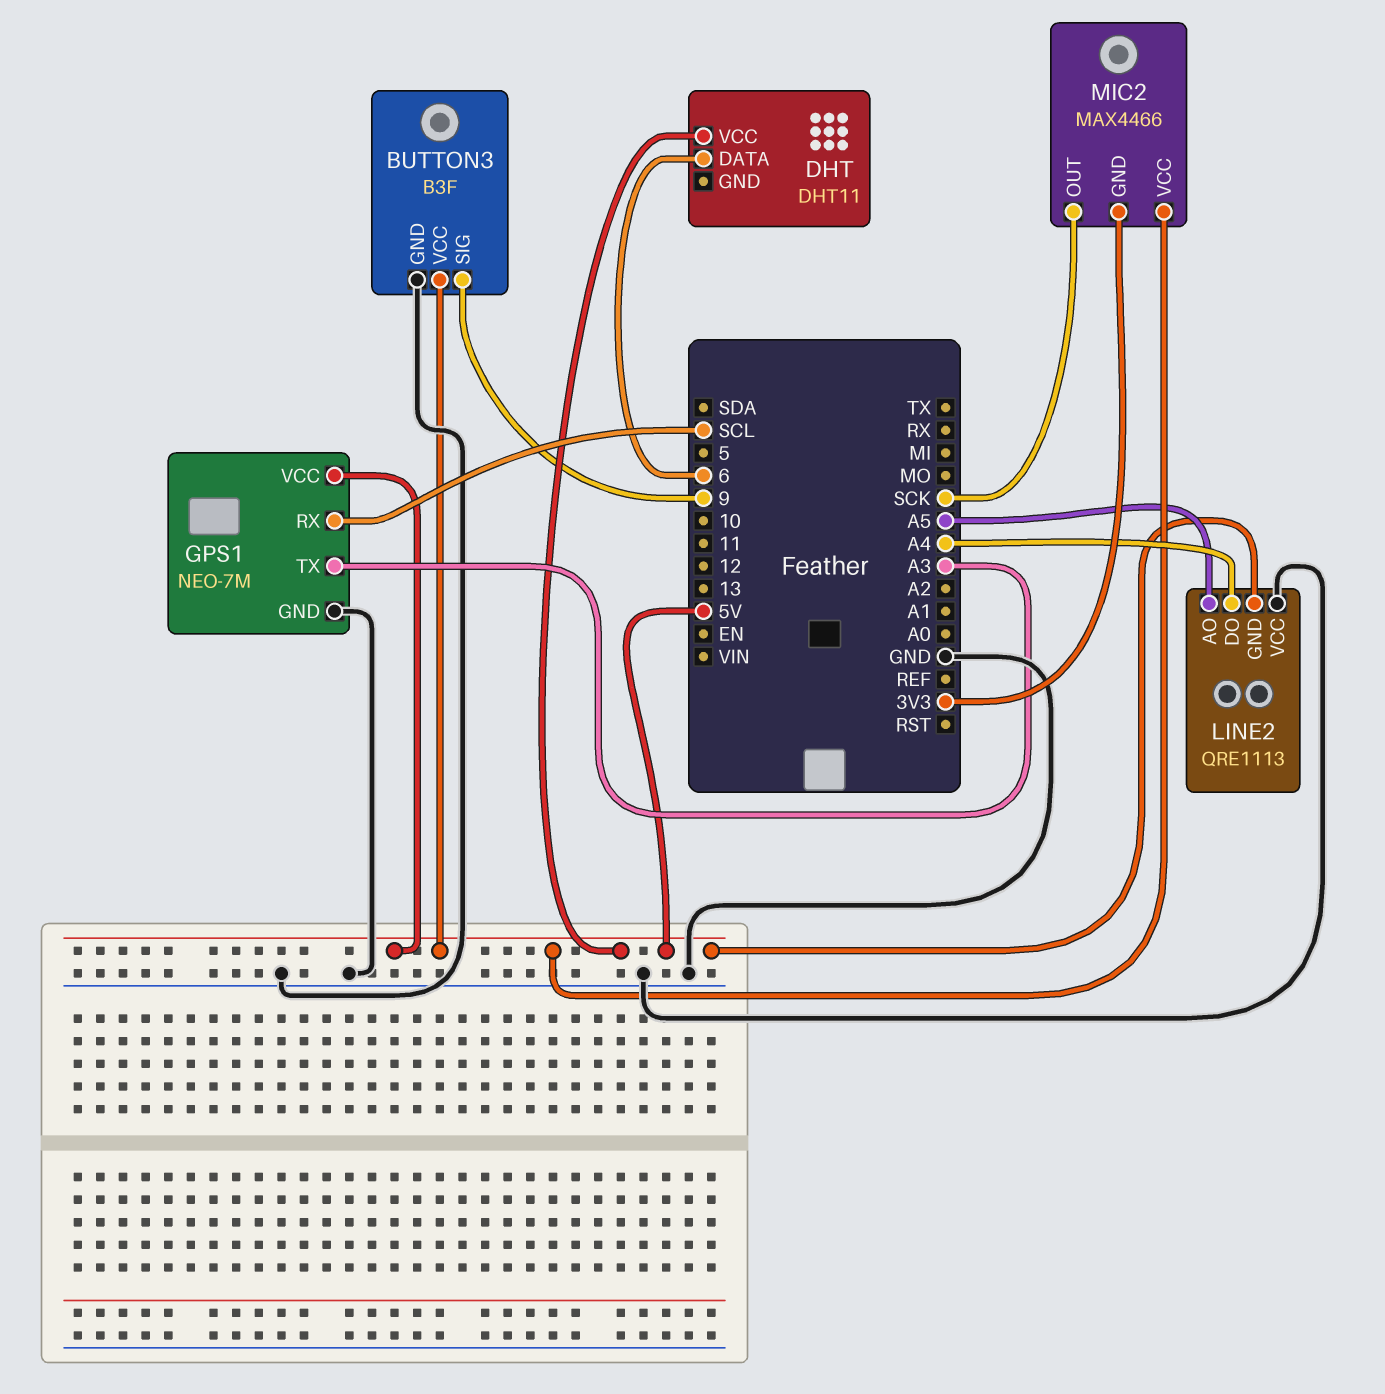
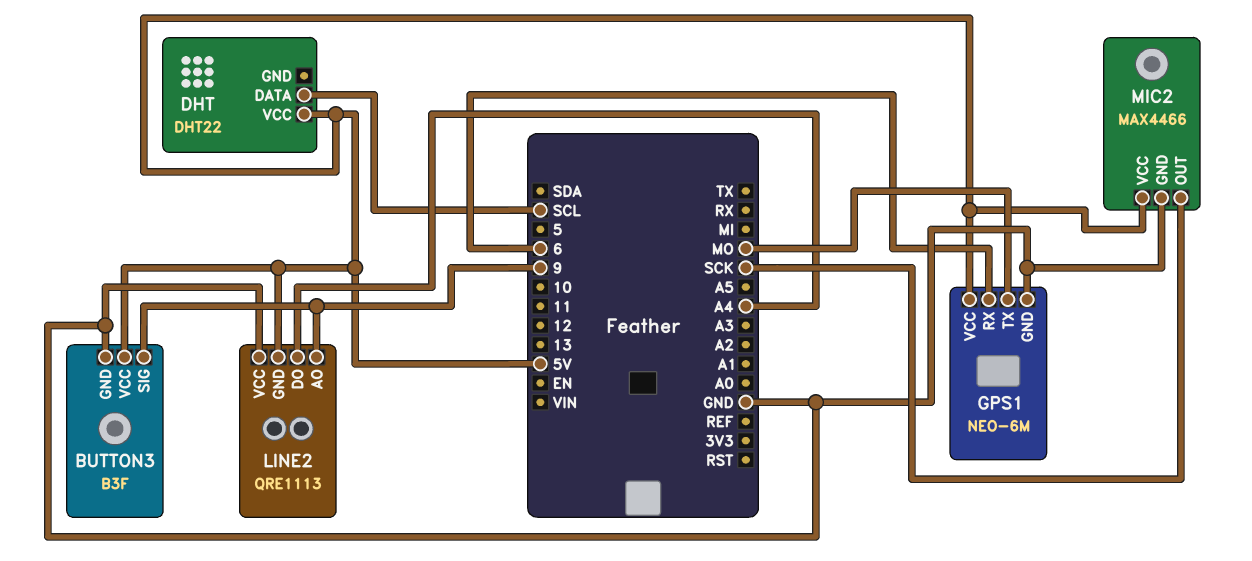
DHT: DHT11 -> DHT22
DHT pin DATA: 6 -> SCL
GPS1: NEO-7M -> NEO-6M
GPS1 pin RX: SCL -> 6
GPS1 pin TX: A3 -> MO
LINE2 pin AO: A5 -> 9
MIC2 pin GND: 3V3 -> GND

